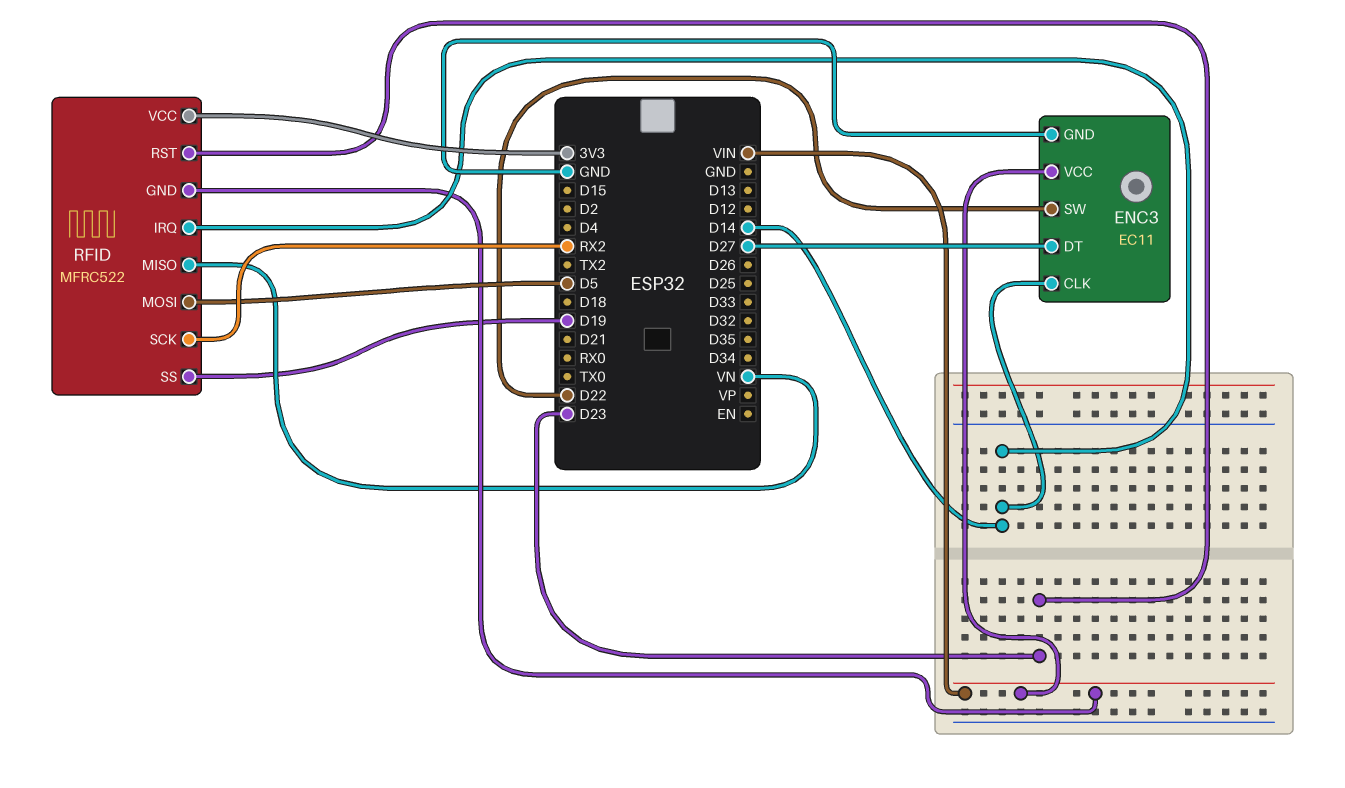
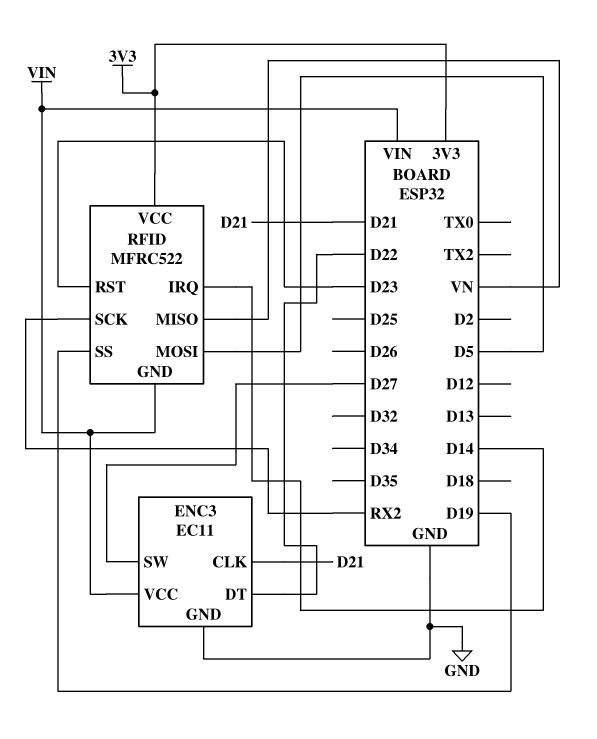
ENC3 pin CLK: D14 -> D21
ENC3 pin DT: D27 -> D22
ENC3 pin SW: D22 -> D27

